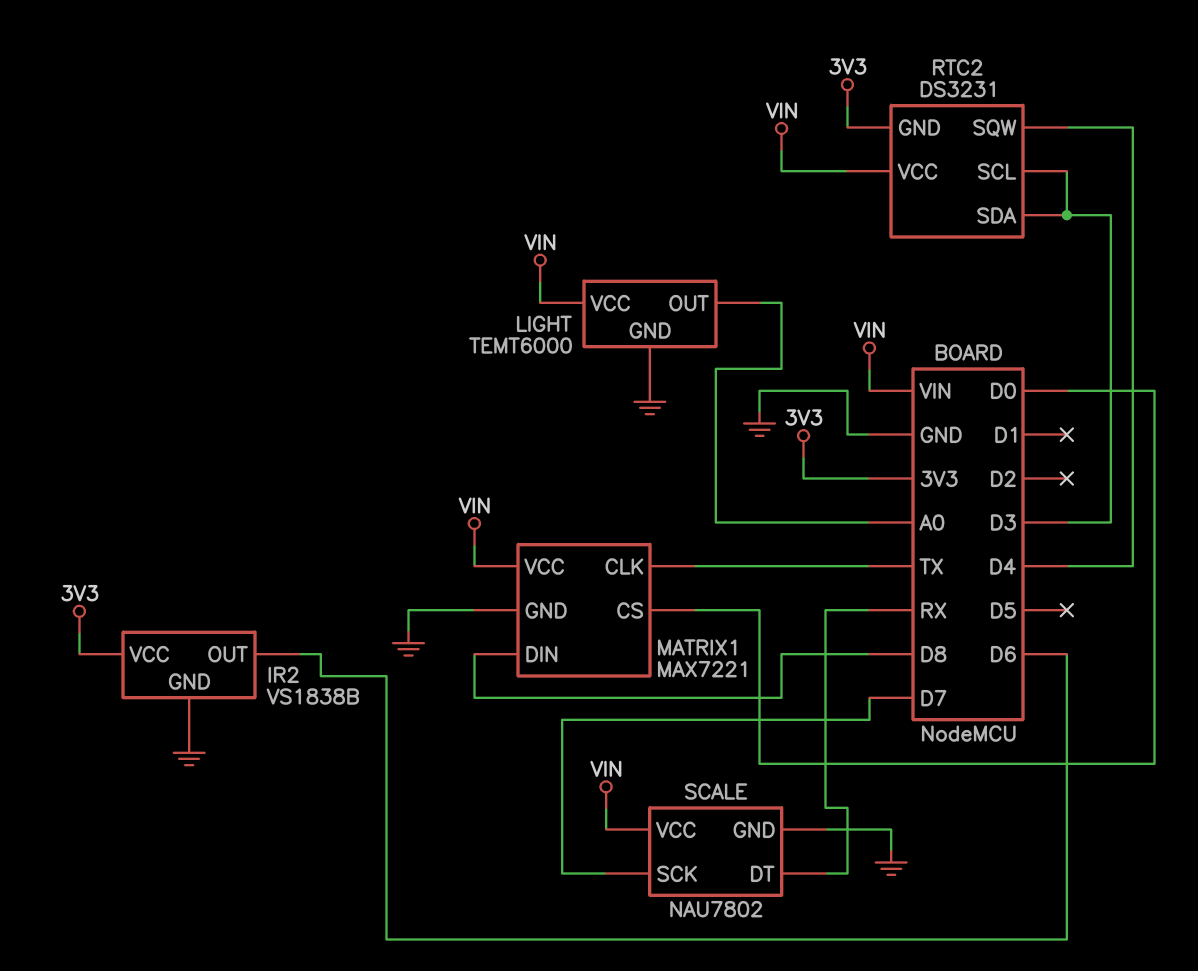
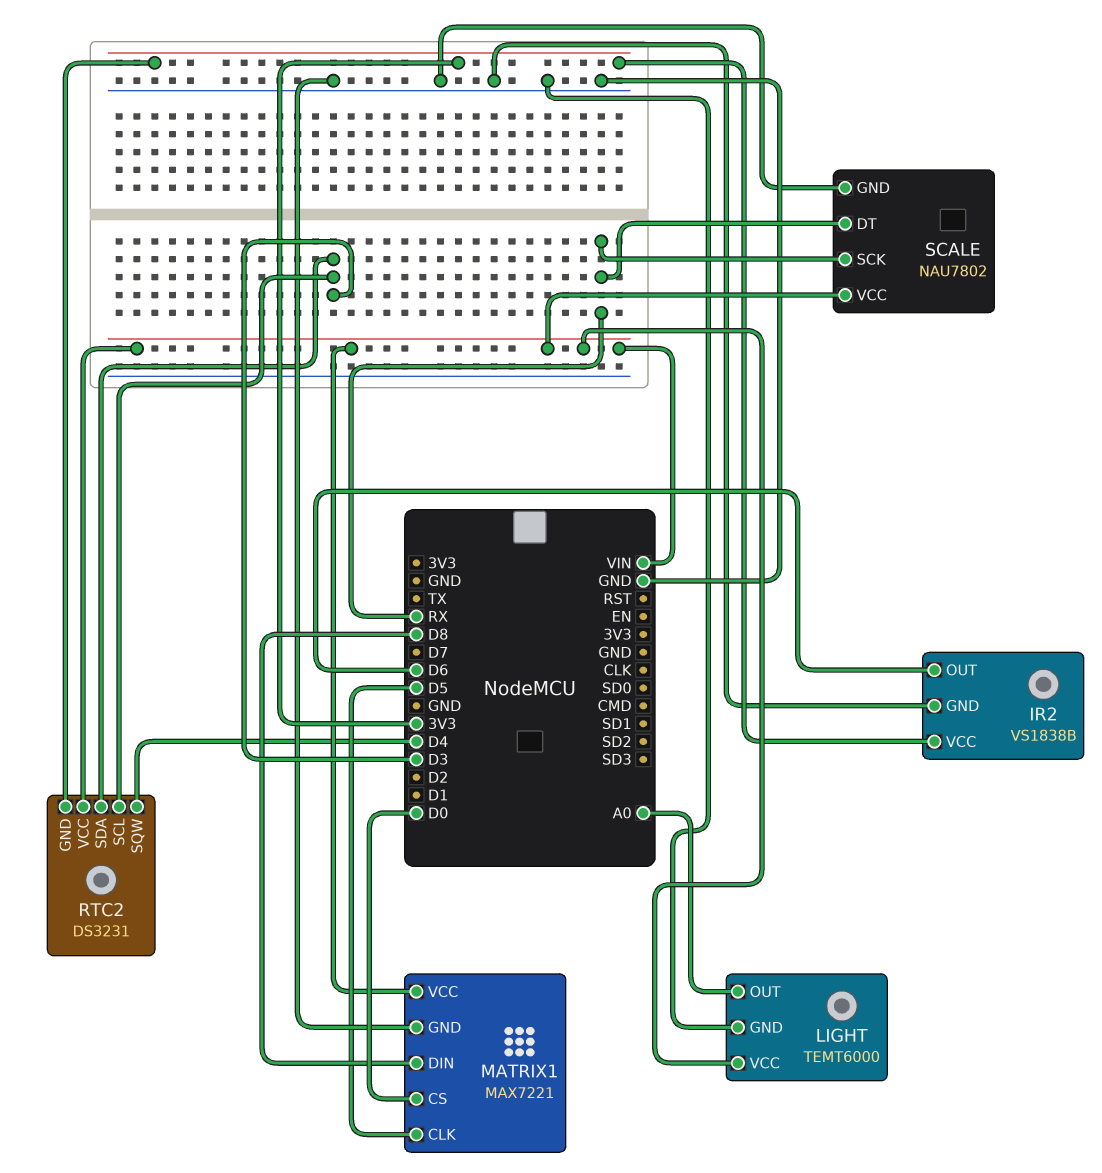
MATRIX1 pin CLK: TX -> D5
SCALE pin SCK: D7 -> RX

